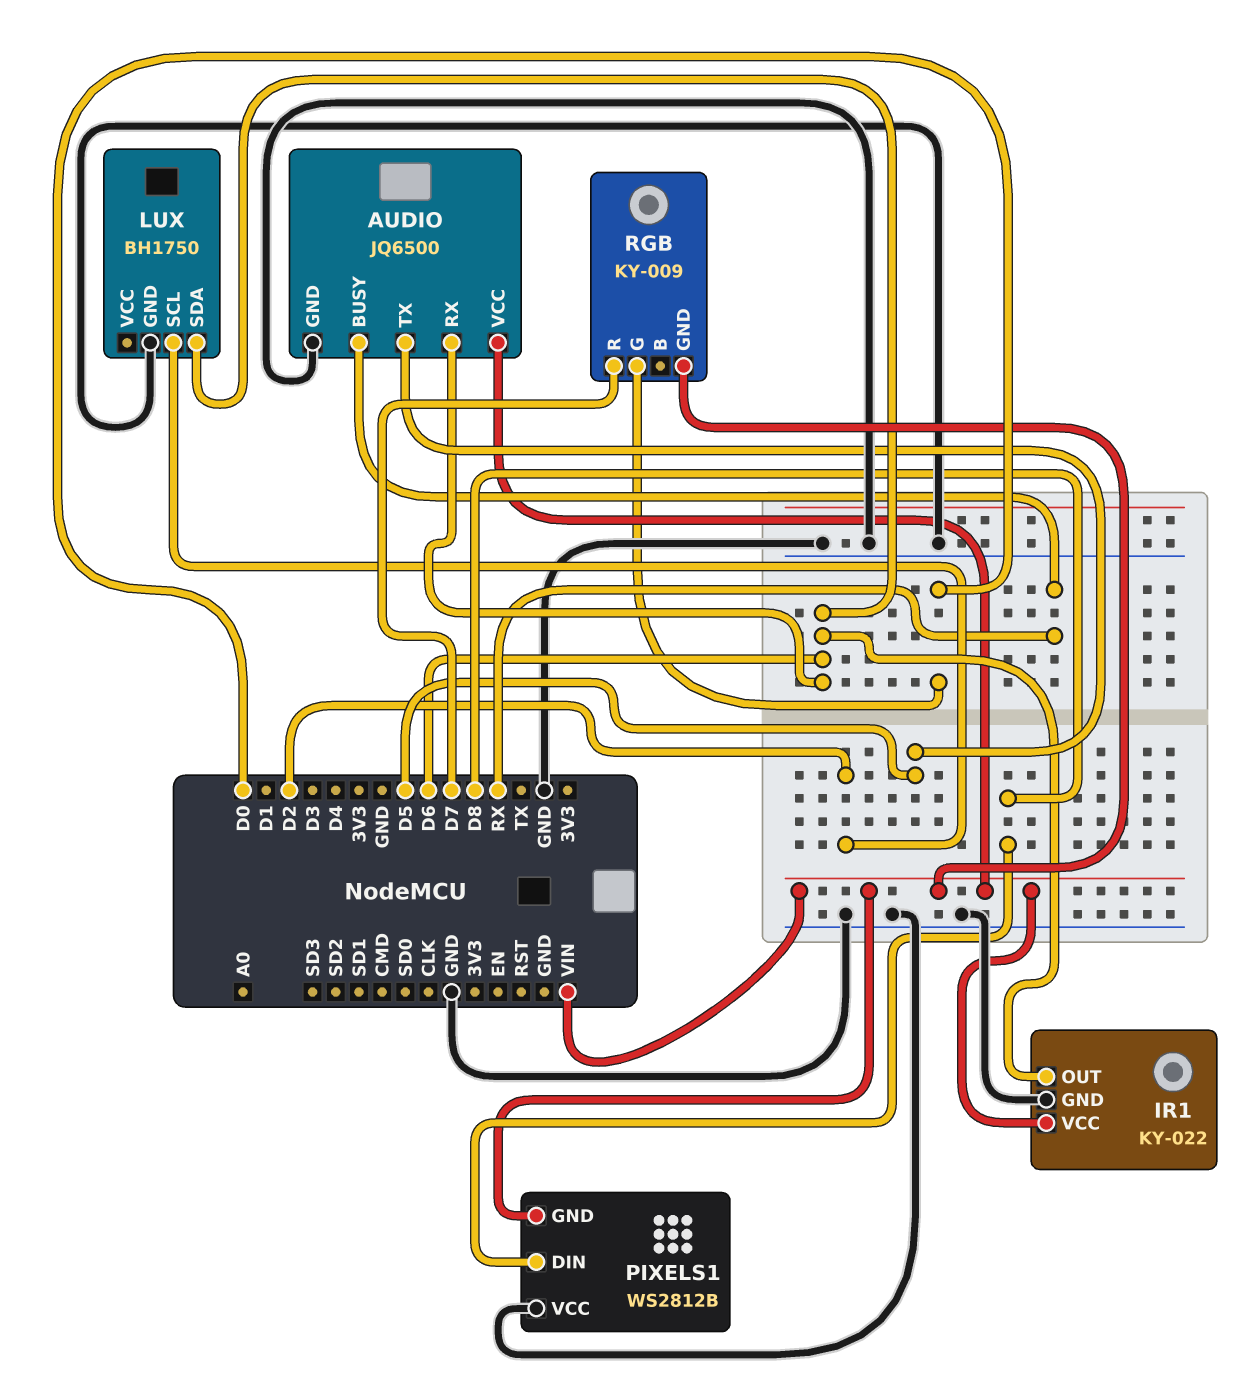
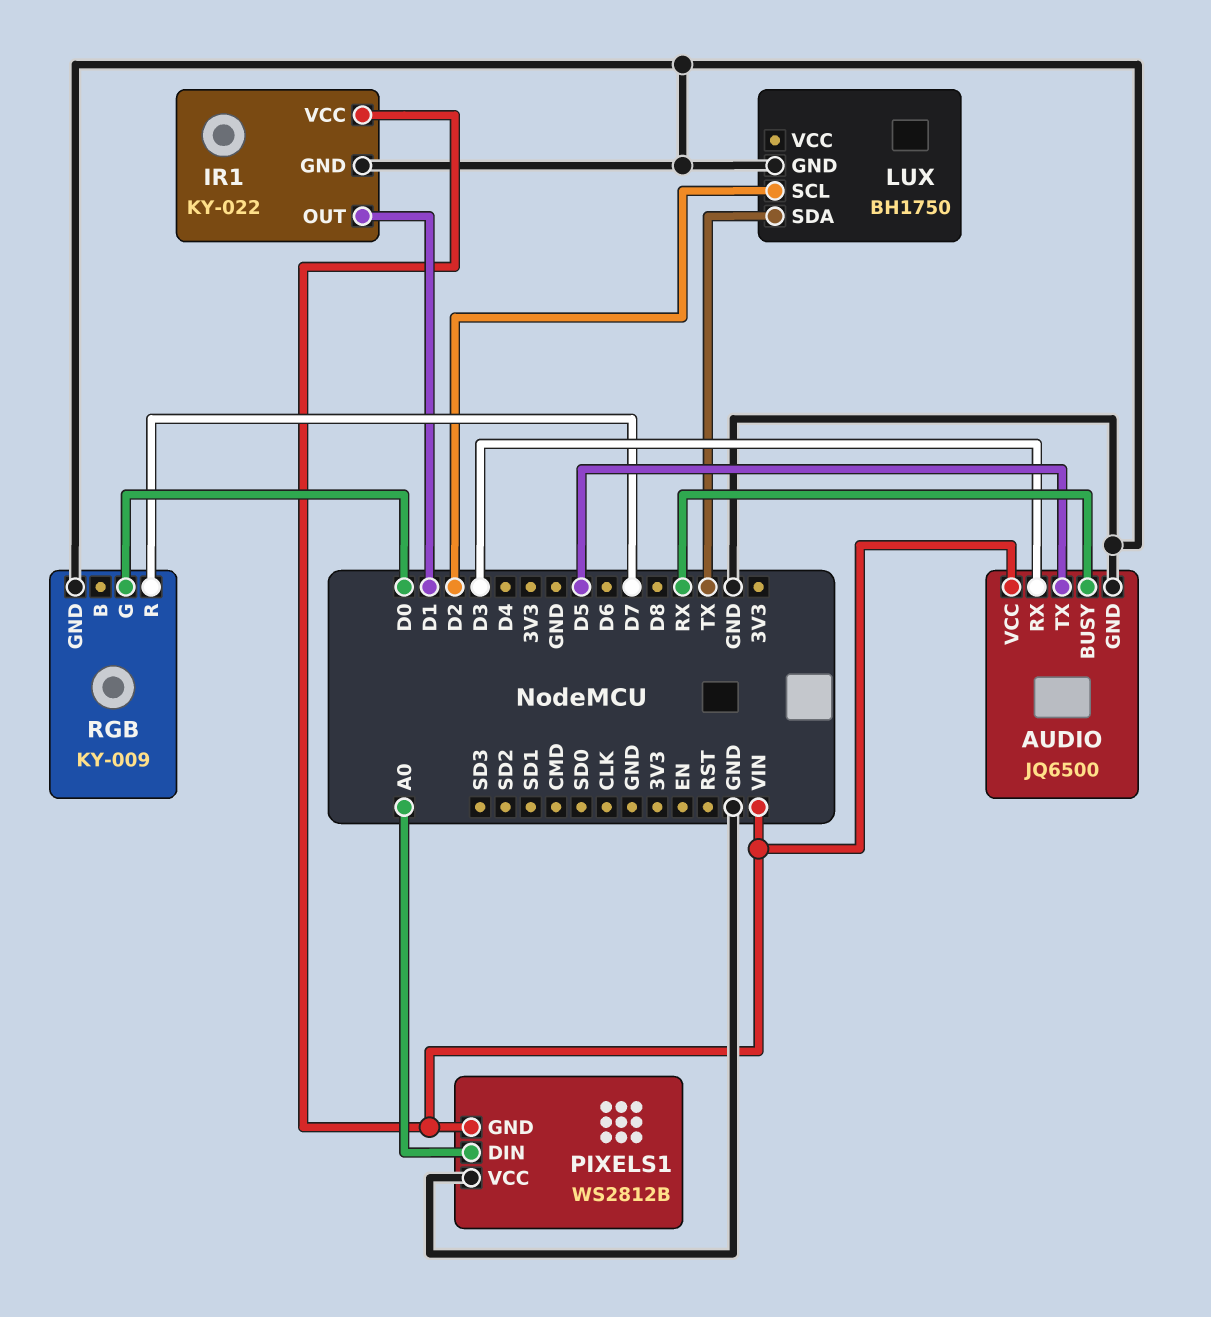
AUDIO pin RX: D6 -> D3
IR1 pin OUT: D6 -> D1
LUX pin SDA: D6 -> TX
PIXELS1 pin DIN: D8 -> A0
RGB pin GND: VIN -> GND

